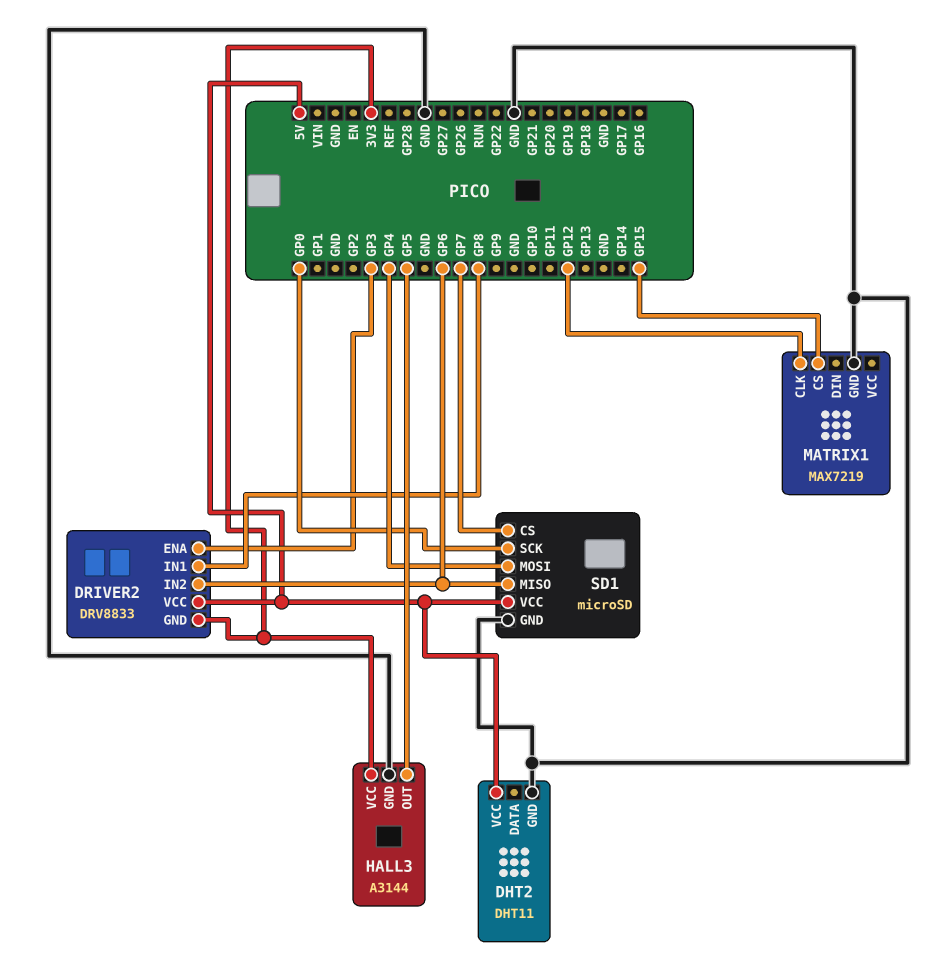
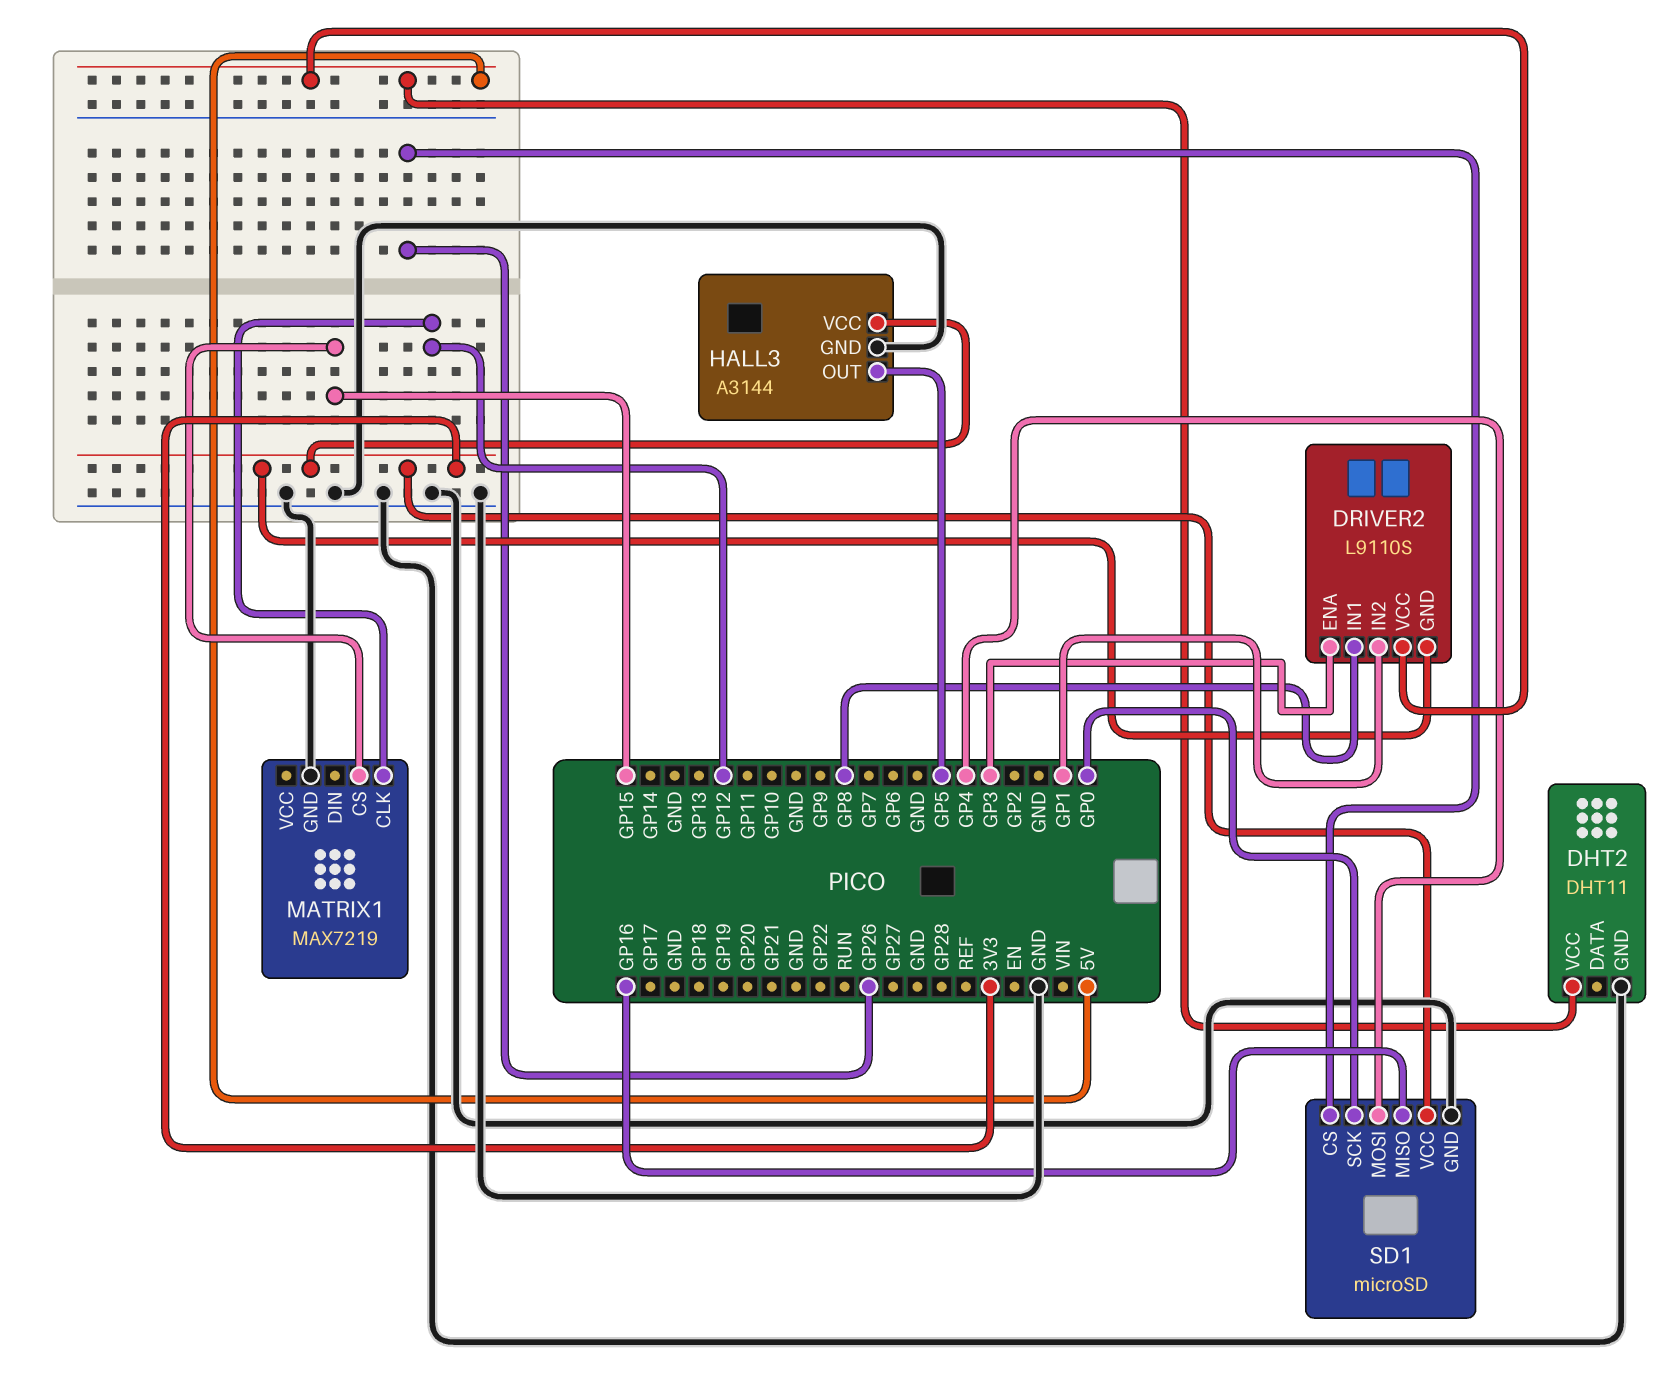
DRIVER2: DRV8833 -> L9110S
DRIVER2 pin IN2: GP6 -> GP1
SD1 pin CS: GP7 -> GP26
SD1 pin MISO: GP6 -> GP16
SD1 pin VCC: 5V -> 3V3

